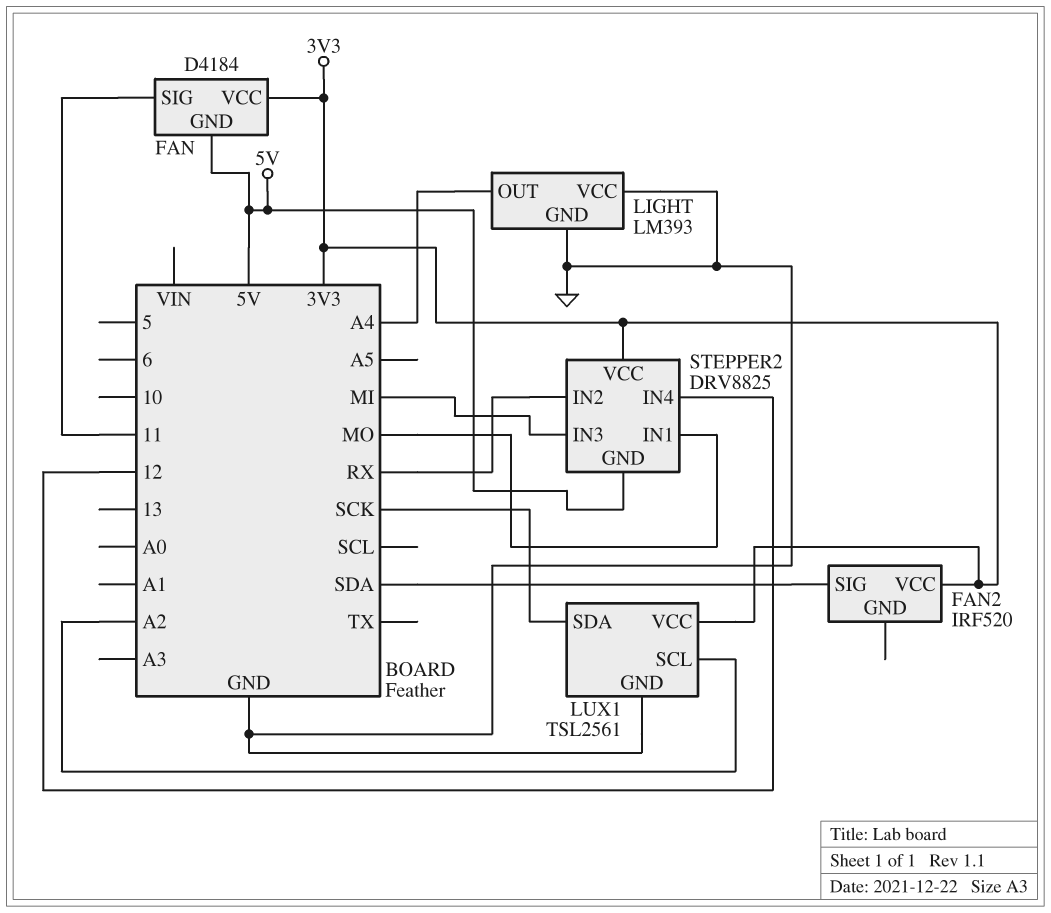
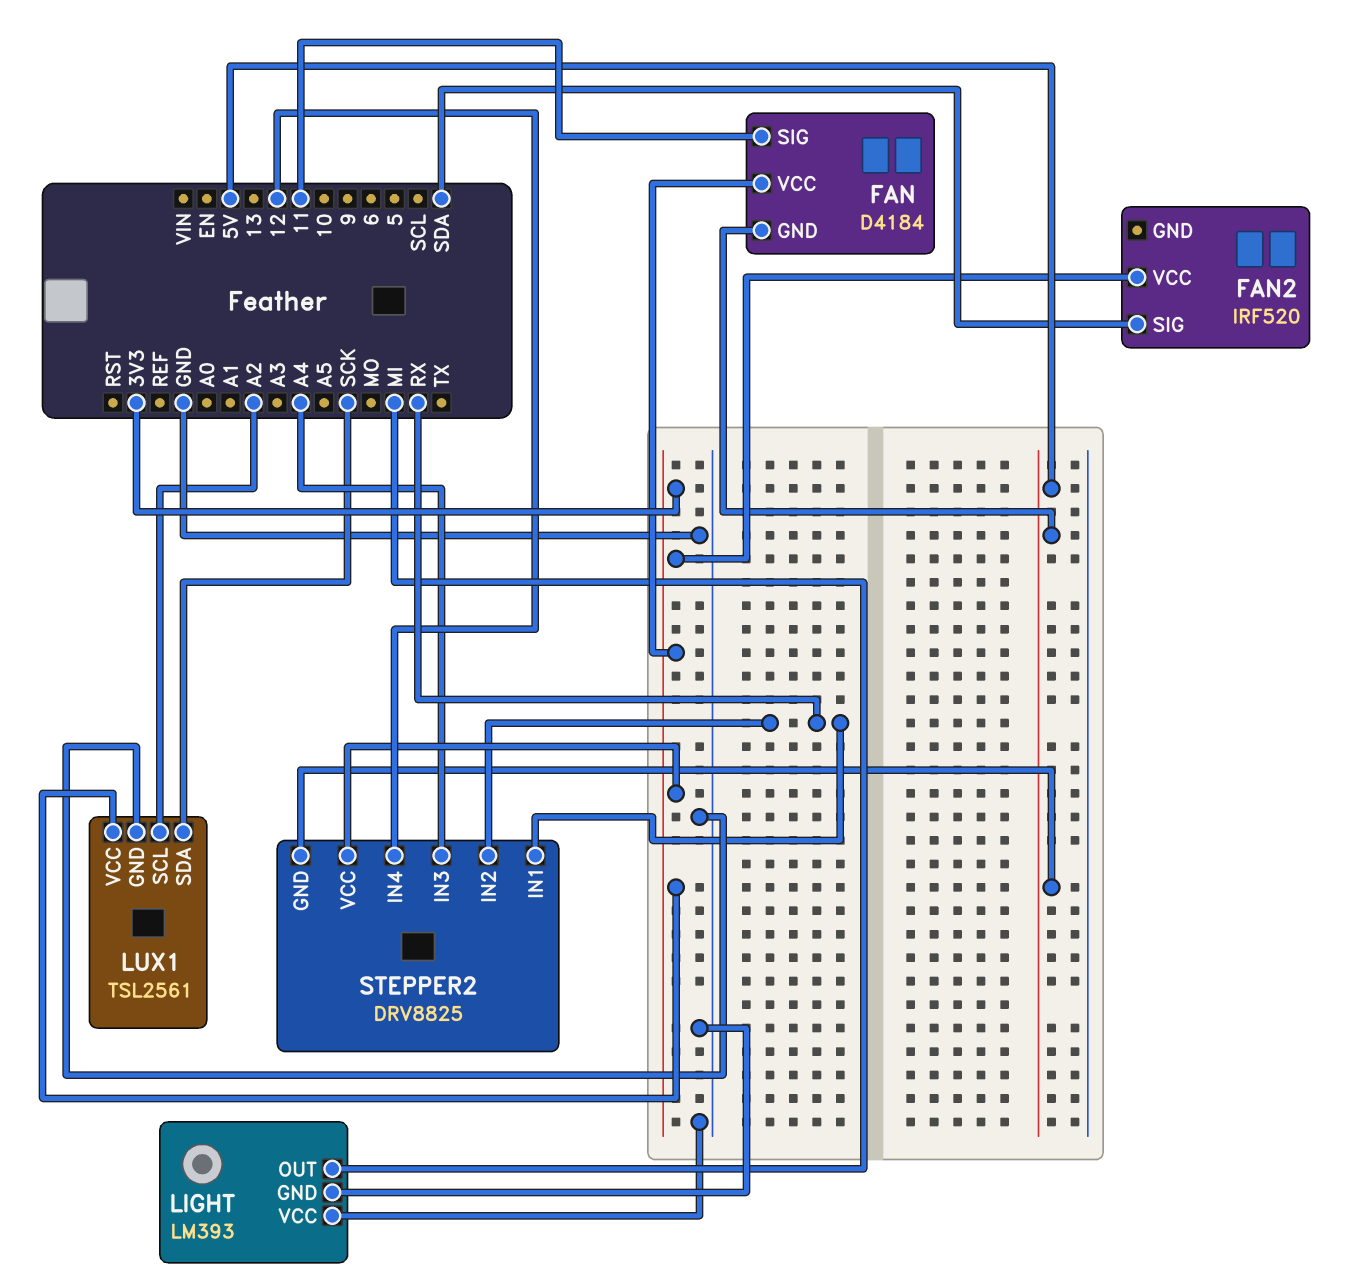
LIGHT pin OUT: A4 -> MI
STEPPER2 pin IN1: MO -> RX
STEPPER2 pin IN3: MI -> A4

